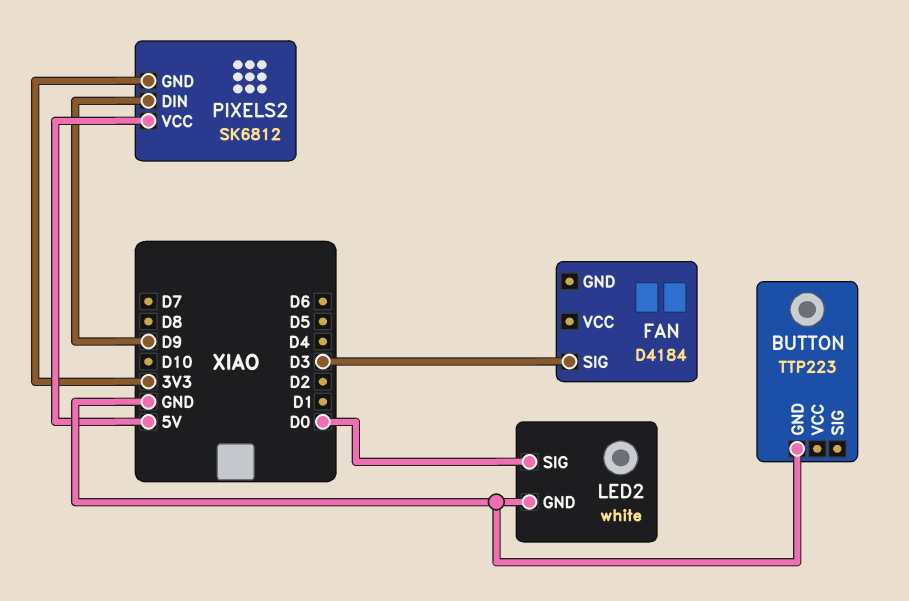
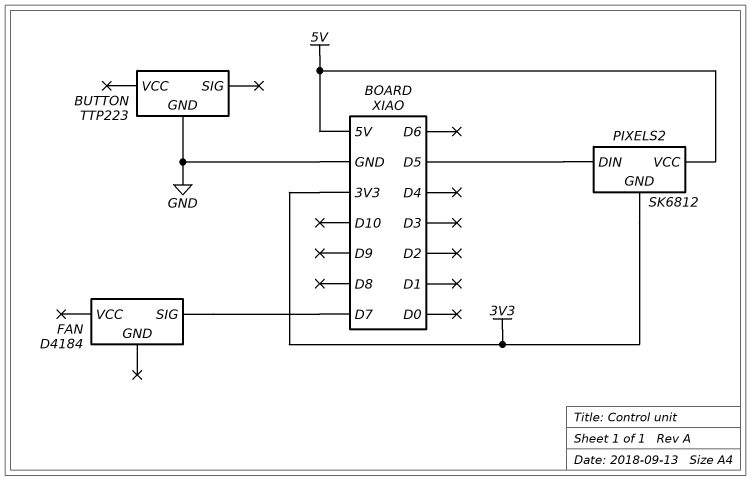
FAN pin SIG: D3 -> D7
LED2: white -> none
LED2 pin GND: GND -> none
LED2 pin SIG: D0 -> none
PIXELS2 pin DIN: D9 -> D5

